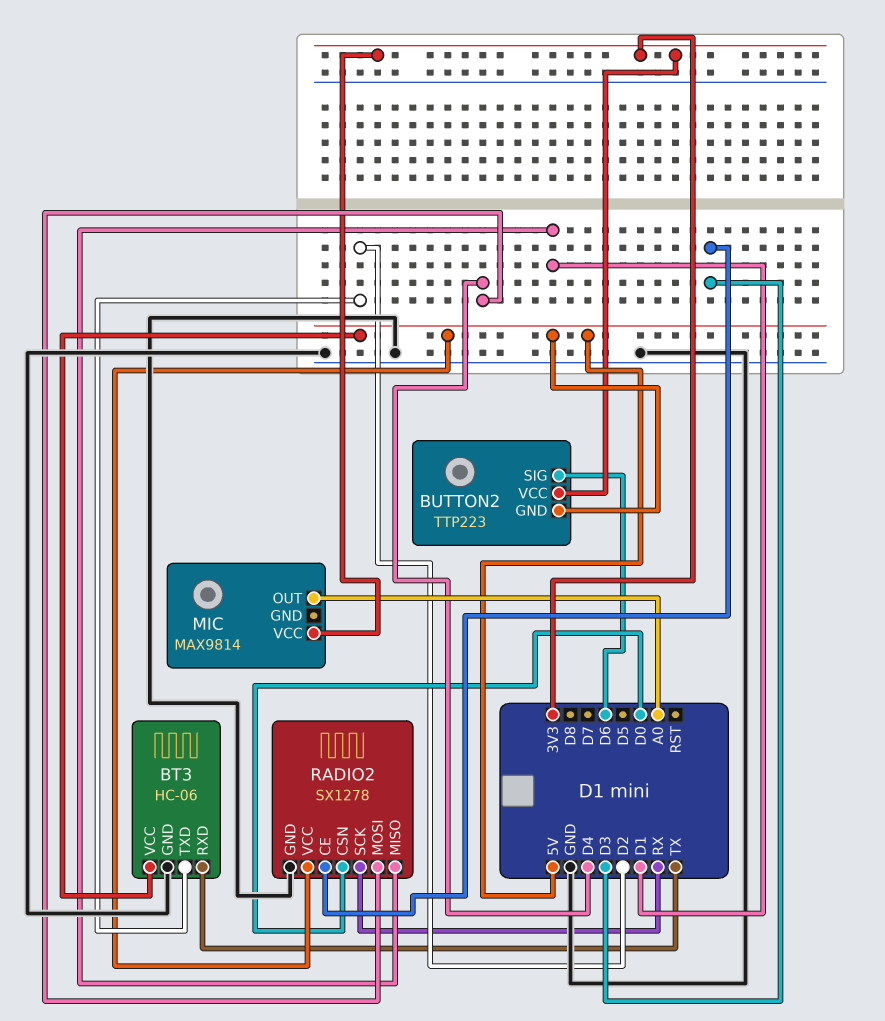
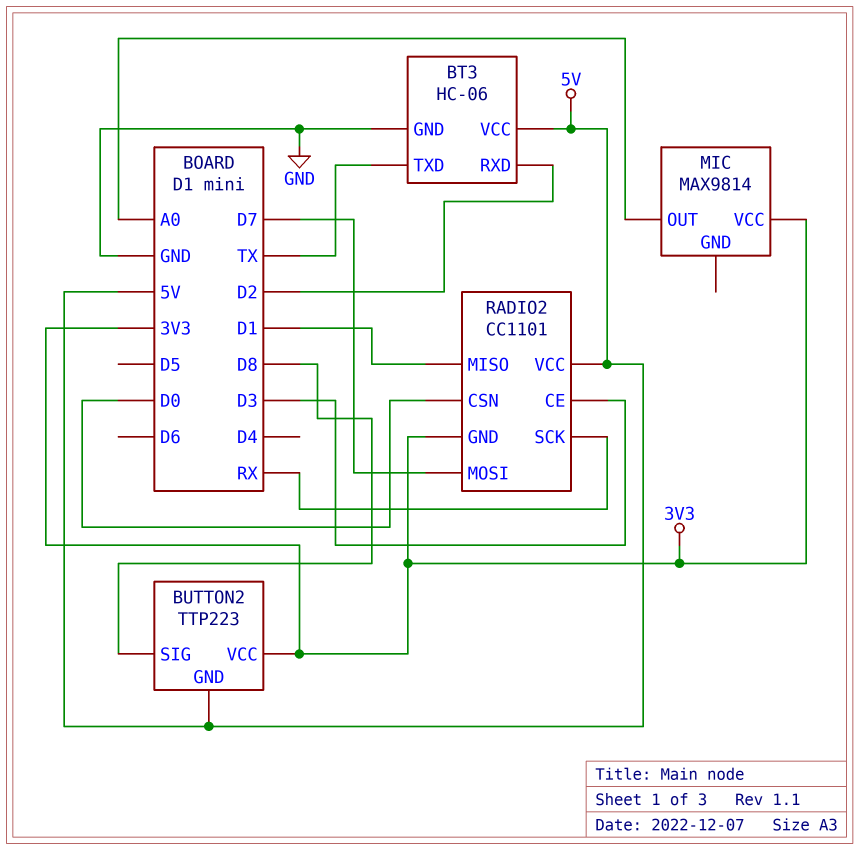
BT3 pin RXD: TX -> D2
BT3 pin TXD: D2 -> TX
BUTTON2 pin SIG: D6 -> D8
RADIO2: SX1278 -> CC1101
RADIO2 pin GND: GND -> 3V3
RADIO2 pin MOSI: D4 -> D7

